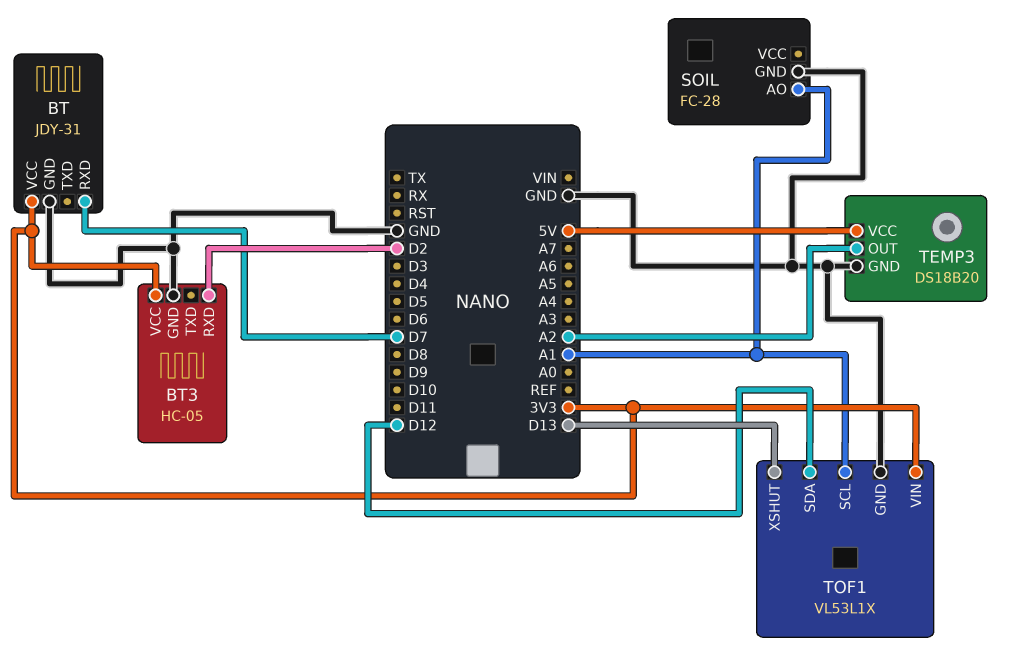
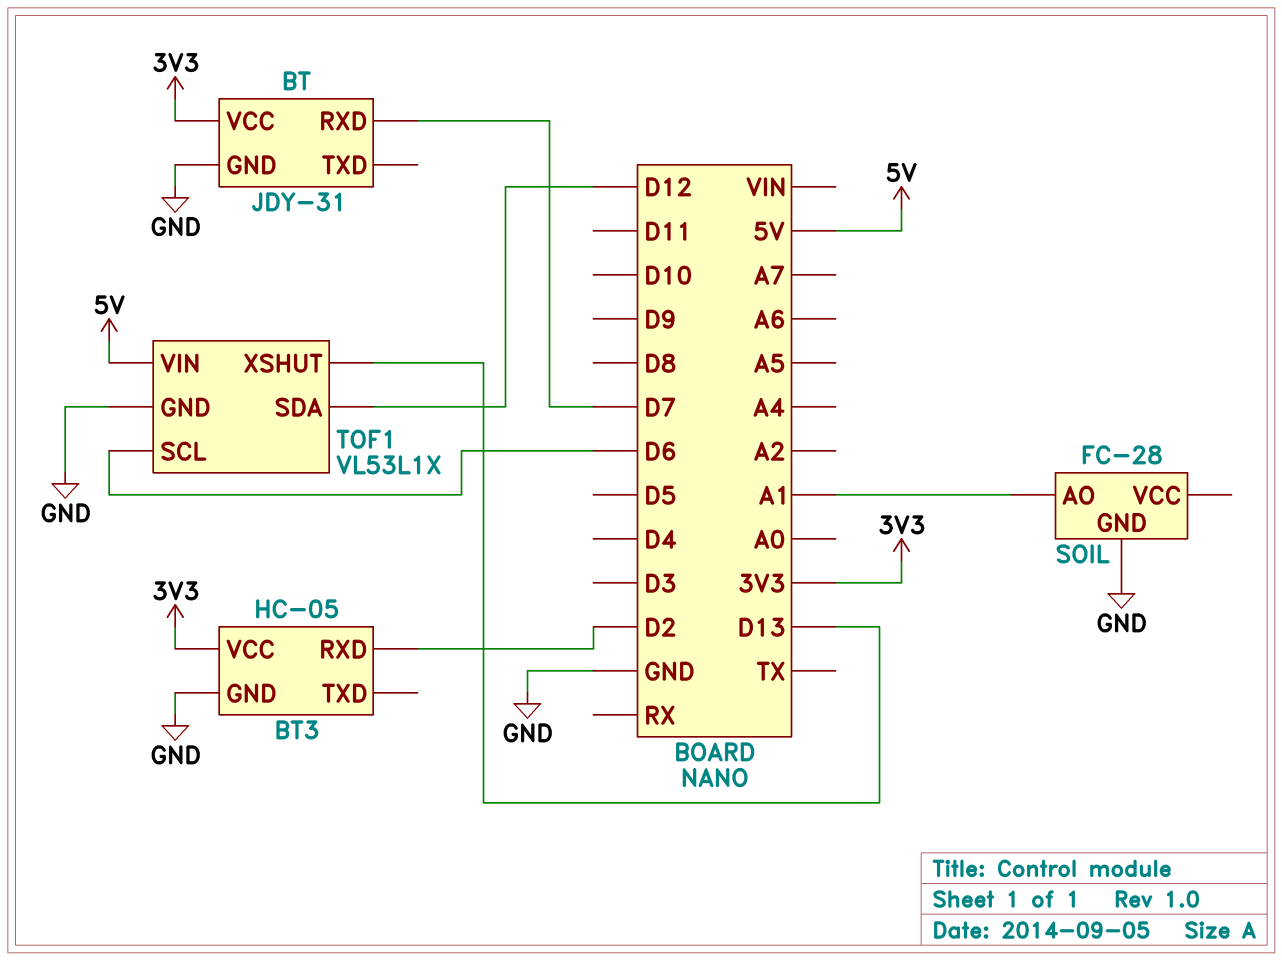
TEMP3: DS18B20 -> none
TEMP3 pin GND: GND -> none
TEMP3 pin OUT: A2 -> none
TEMP3 pin VCC: 5V -> none
TOF1 pin SCL: A1 -> D6
TOF1 pin VIN: 3V3 -> 5V

